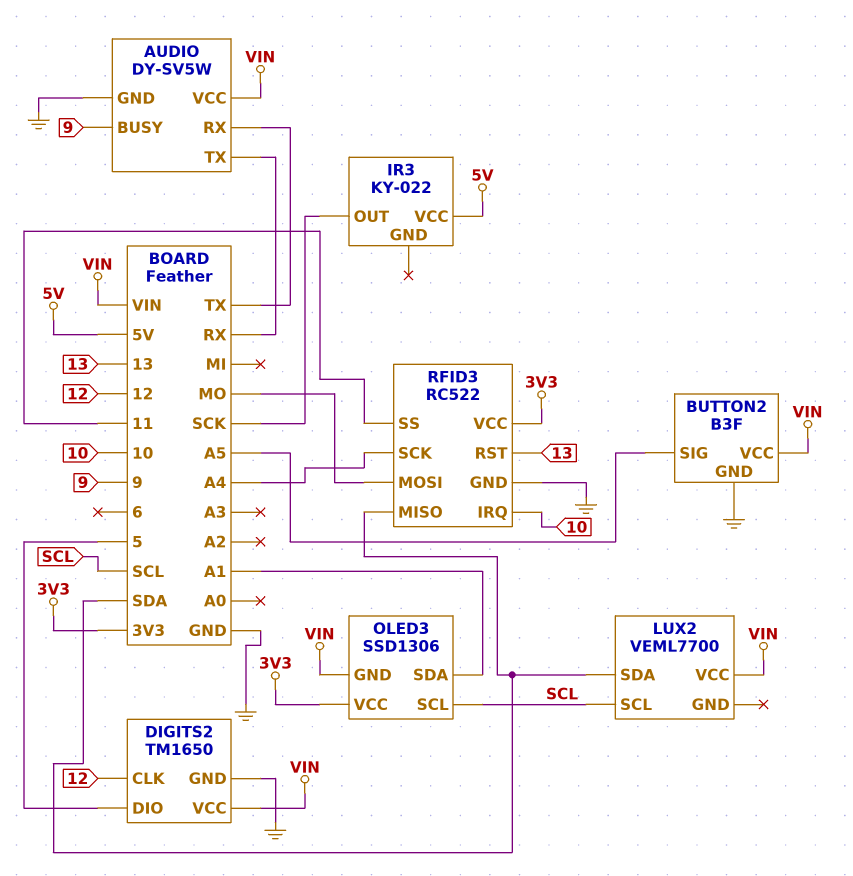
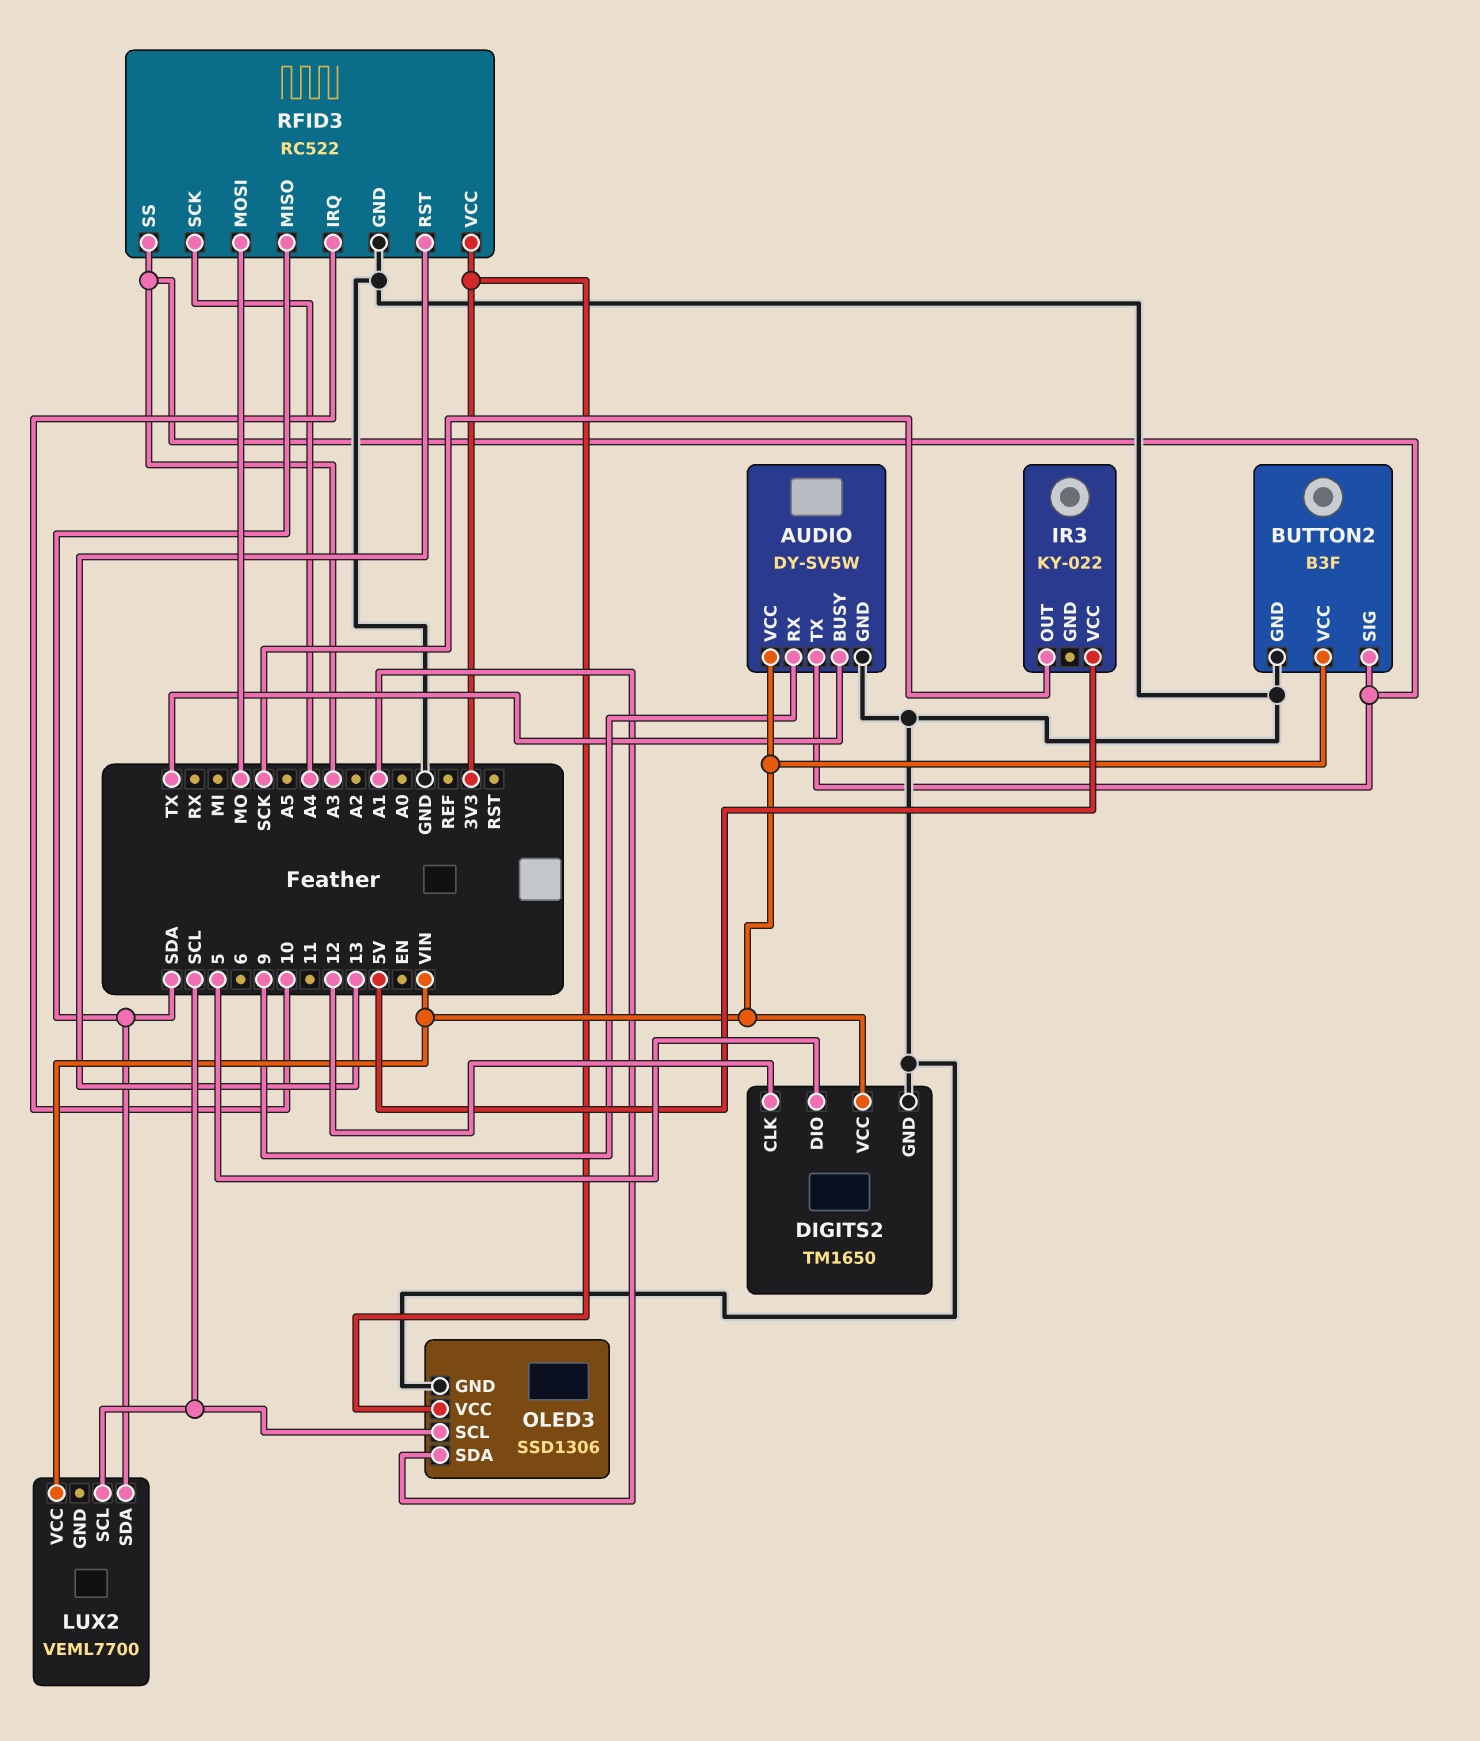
AUDIO pin BUSY: 9 -> TX
AUDIO pin RX: TX -> 9
AUDIO pin TX: RX -> A3
BUTTON2 pin SIG: A5 -> A3
OLED3 pin GND: VIN -> GND
RFID3 pin SS: 11 -> A3

